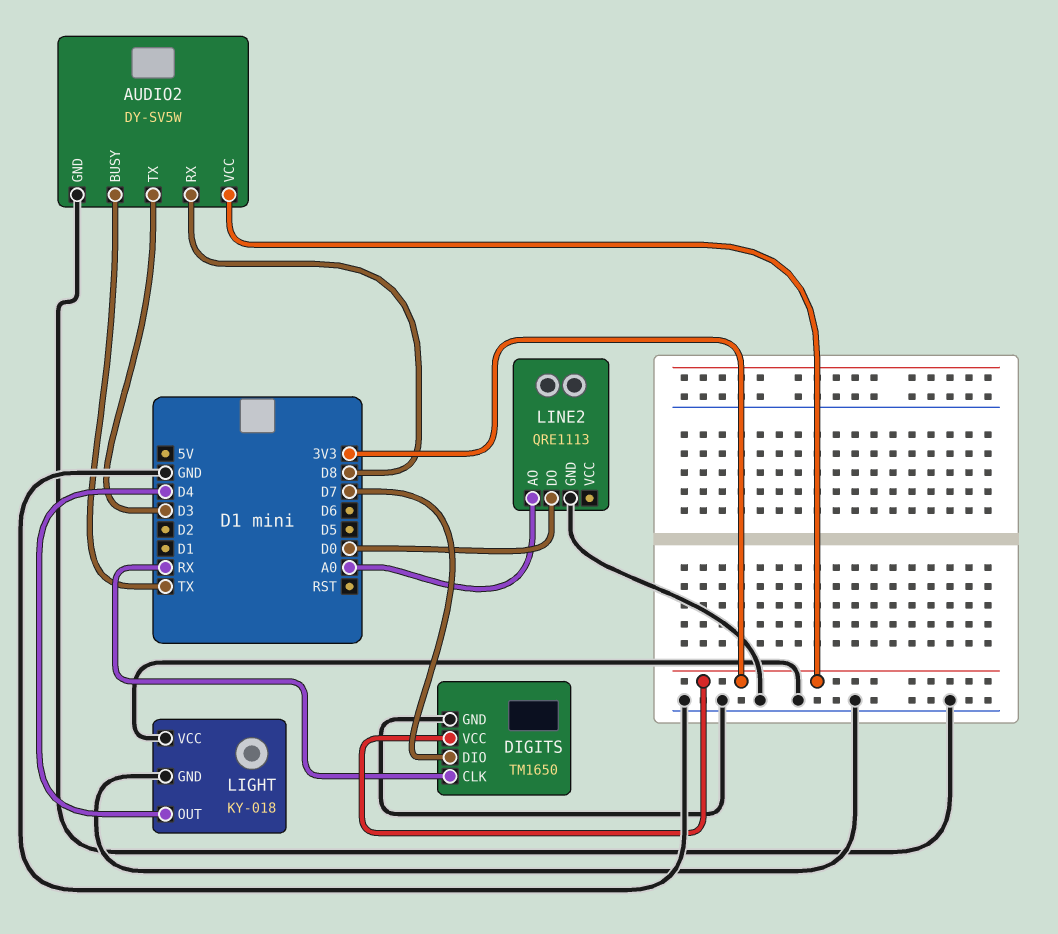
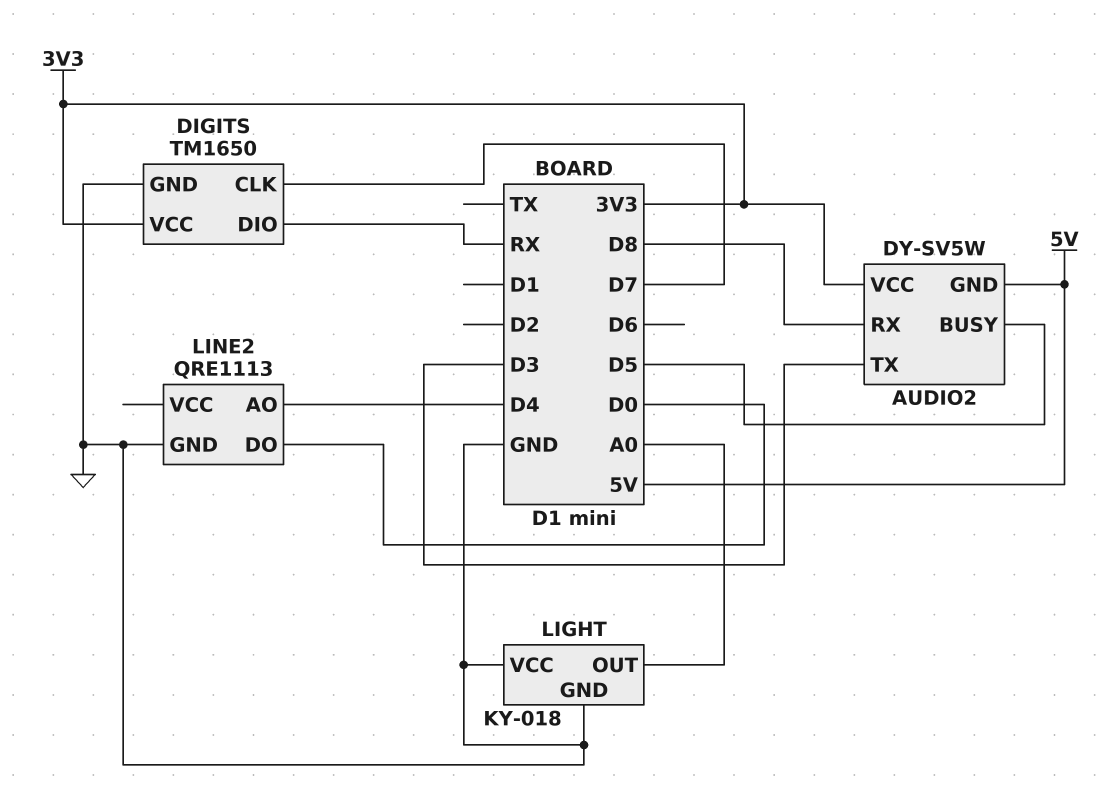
AUDIO2 pin BUSY: TX -> D5
AUDIO2 pin GND: GND -> 5V
DIGITS pin CLK: RX -> D7
DIGITS pin DIO: D7 -> RX
LIGHT pin OUT: D4 -> A0
LINE2 pin AO: A0 -> D4

